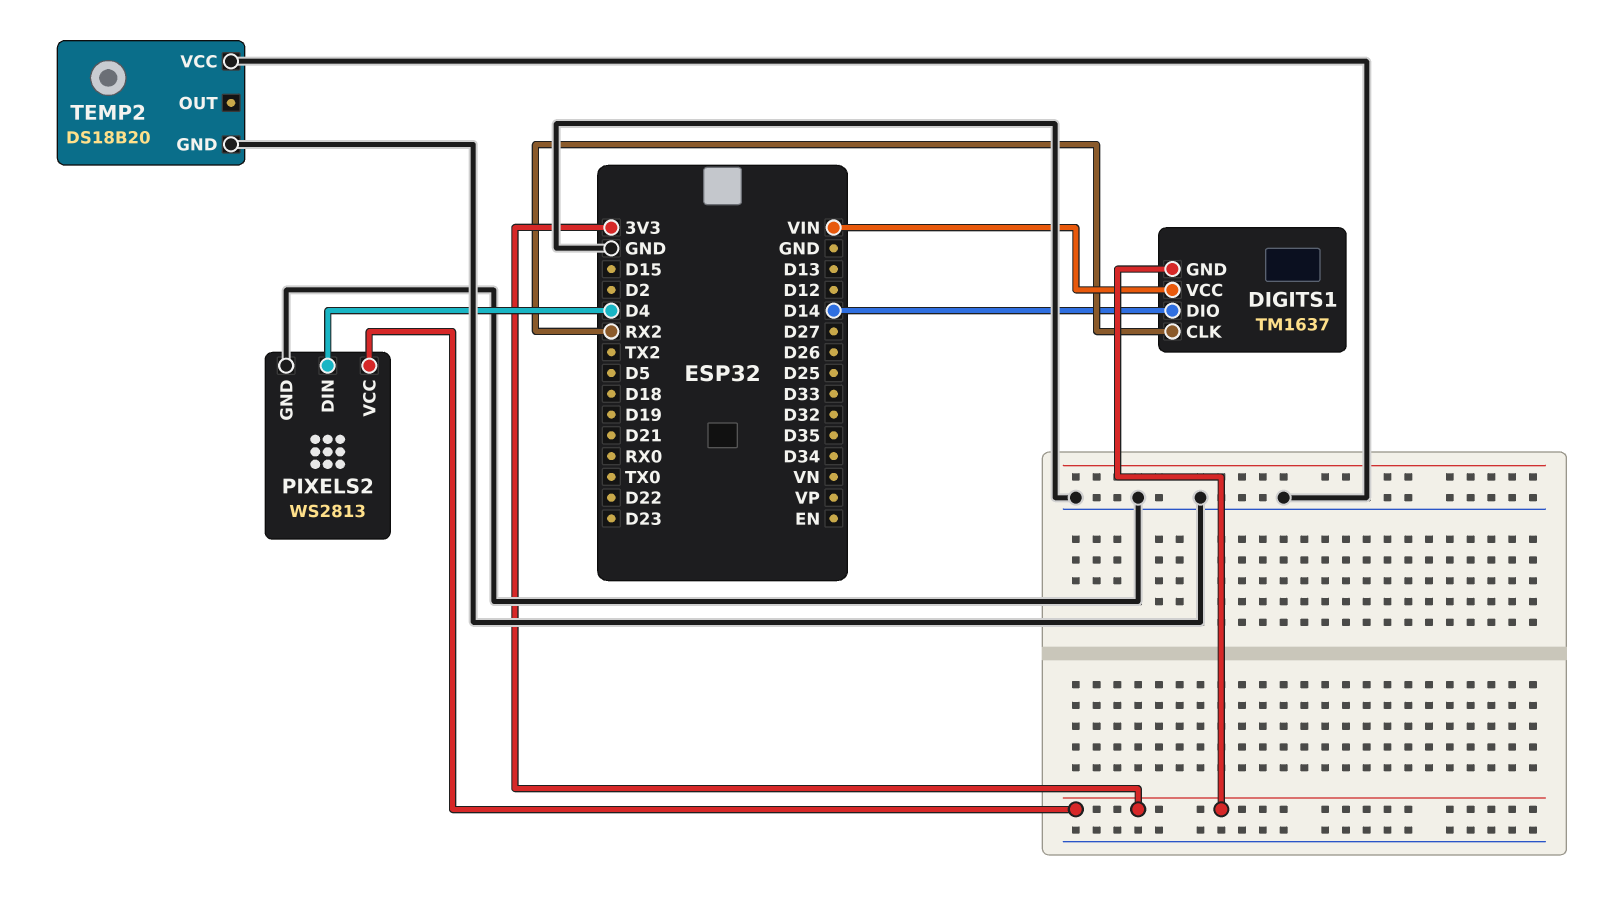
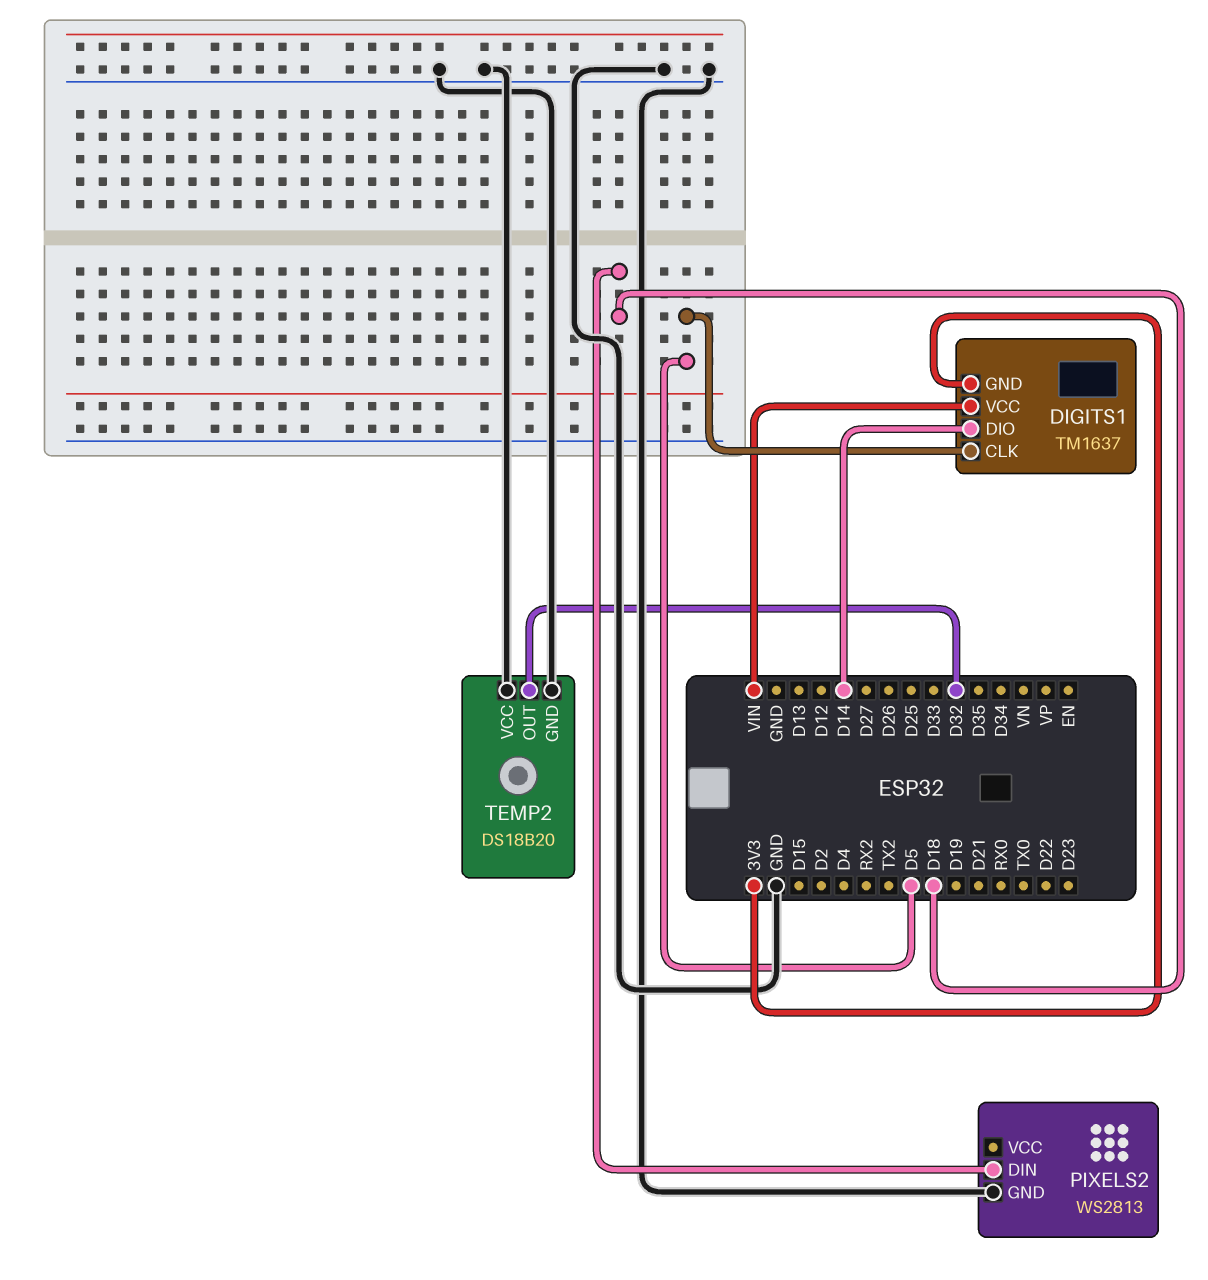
DIGITS1 pin CLK: RX2 -> D5
PIXELS2 pin DIN: D4 -> D18
PIXELS2 pin VCC: 3V3 -> none
TEMP2 pin OUT: none -> D32

